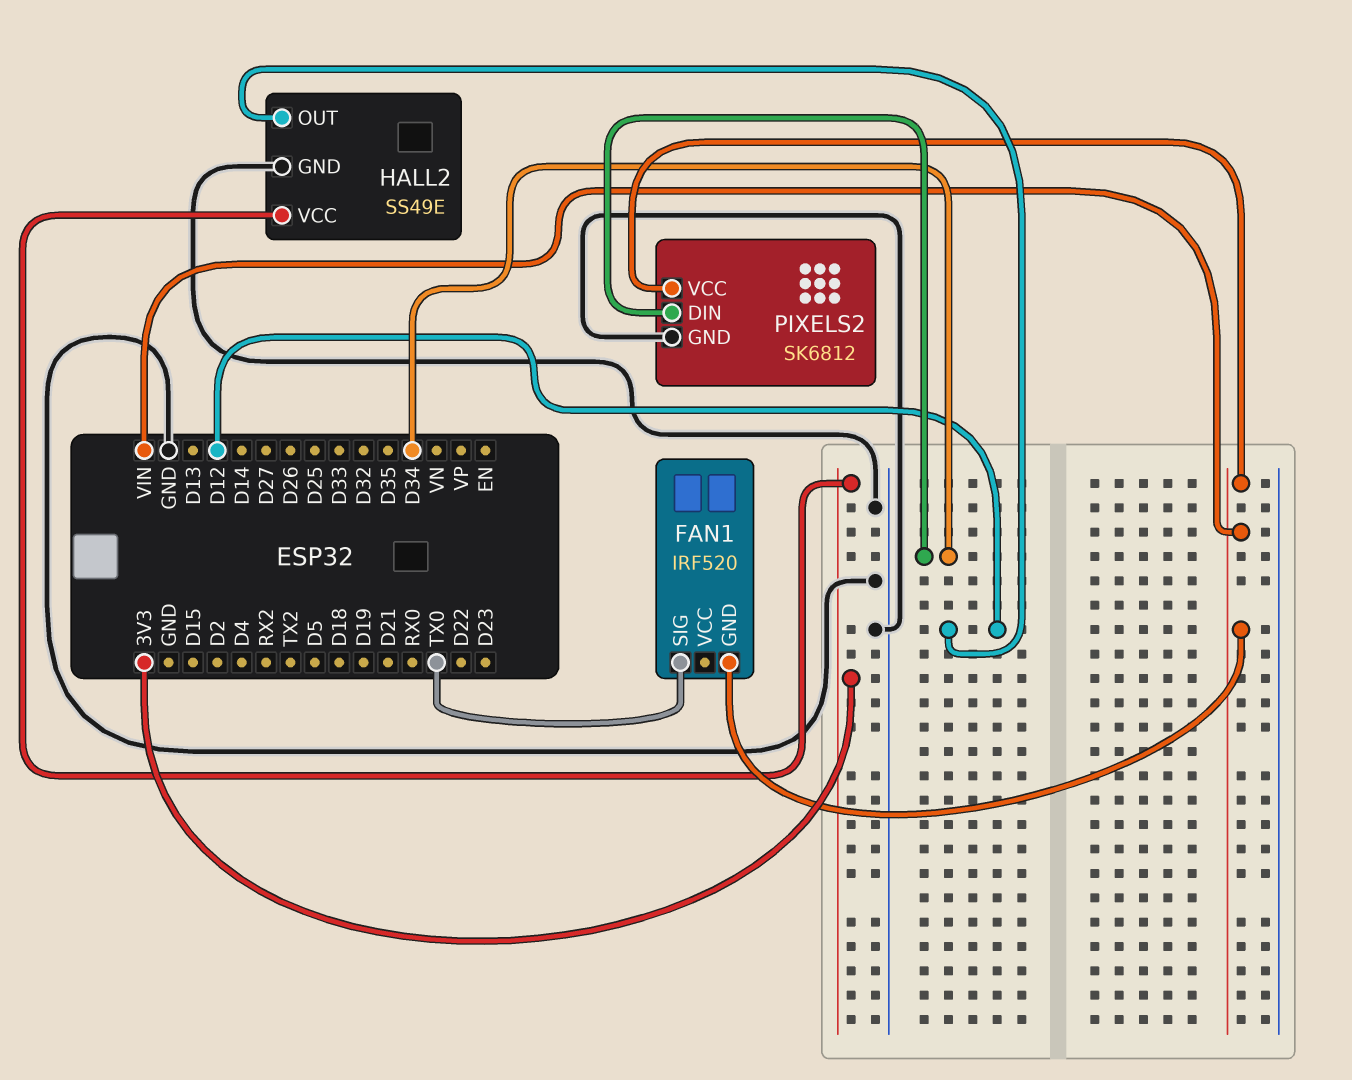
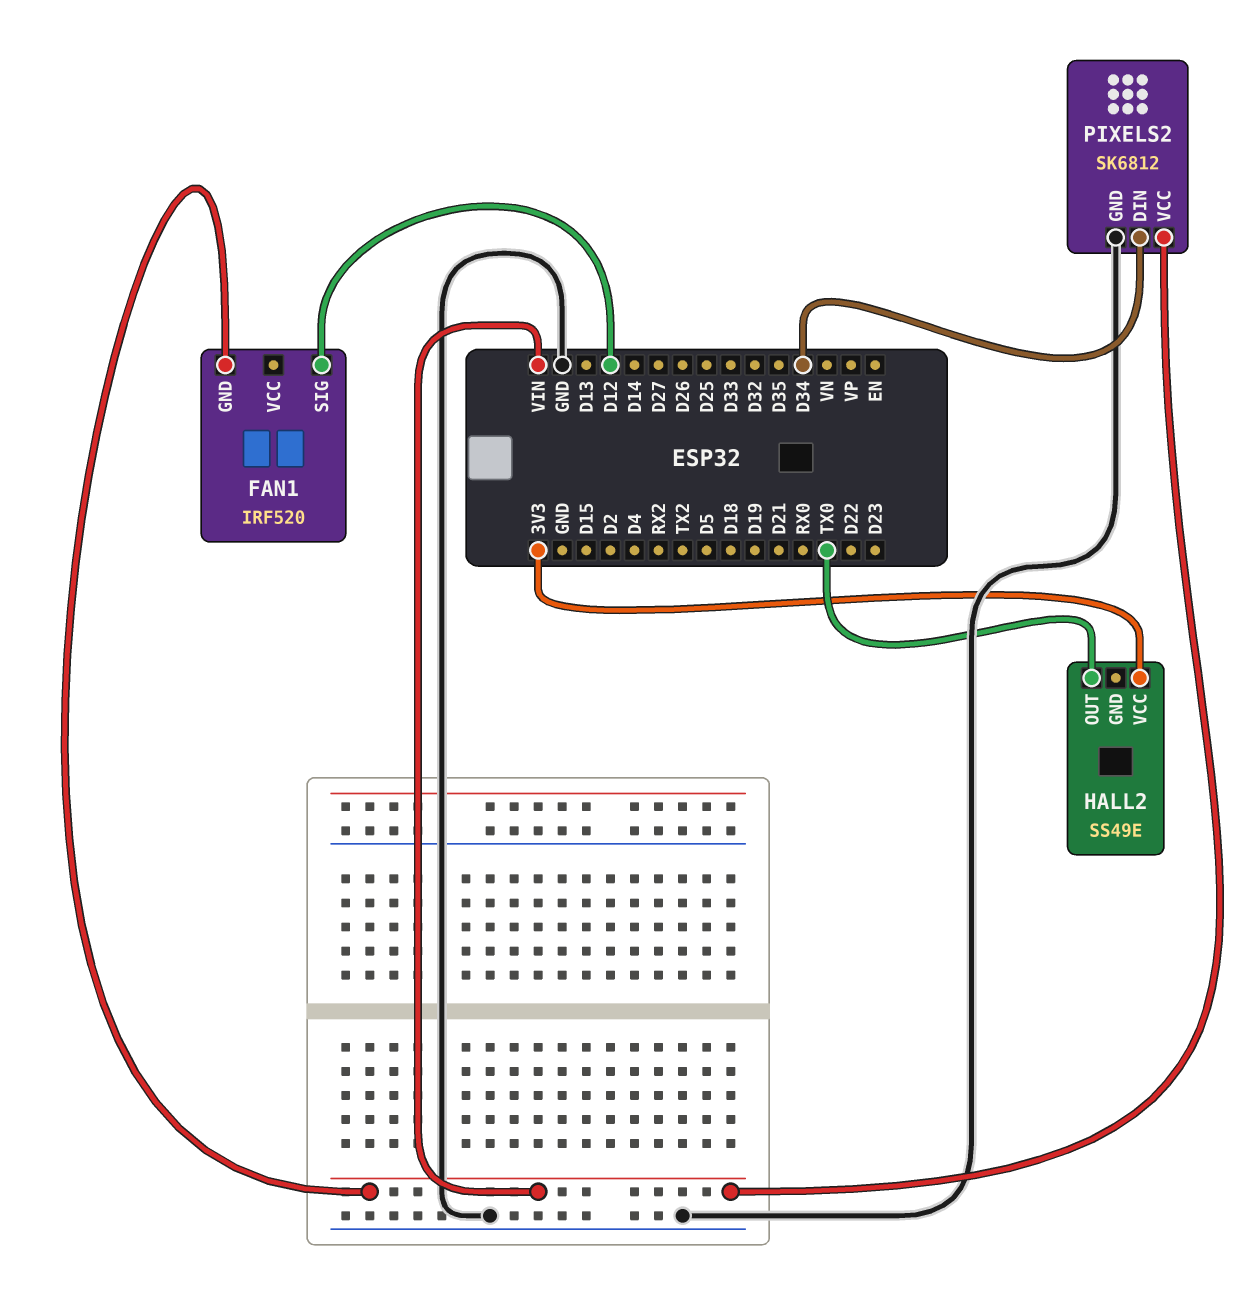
FAN1 pin SIG: TX0 -> D12
HALL2 pin GND: GND -> none
HALL2 pin OUT: D12 -> TX0

